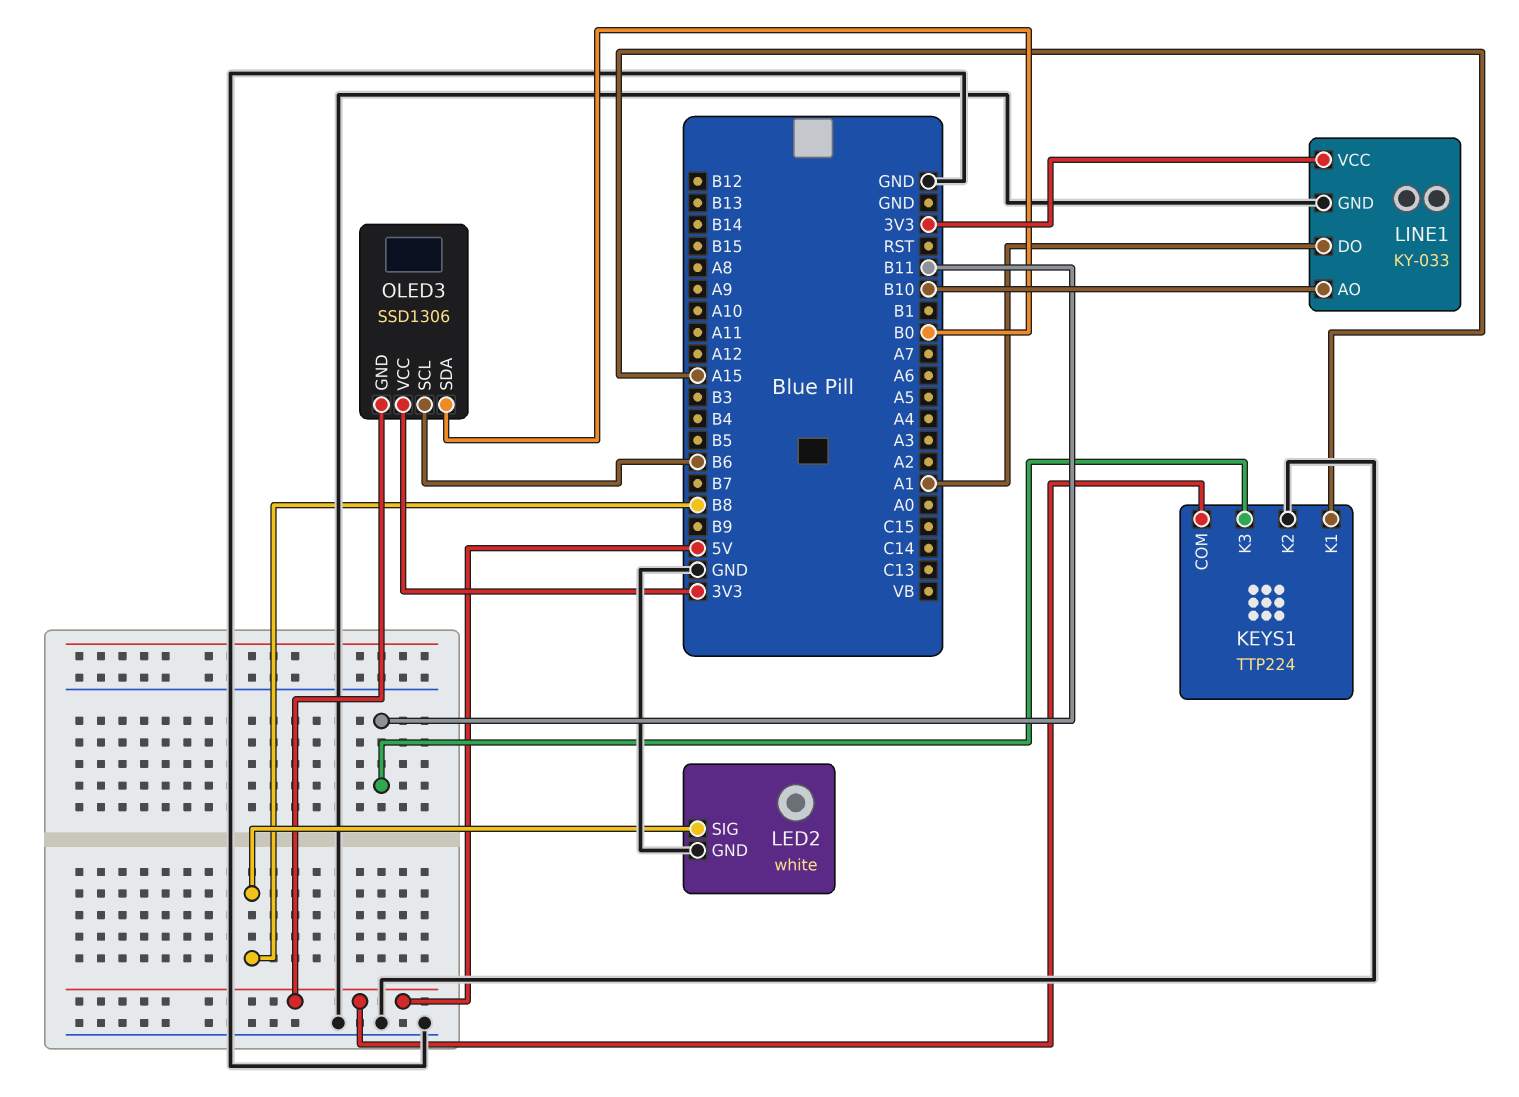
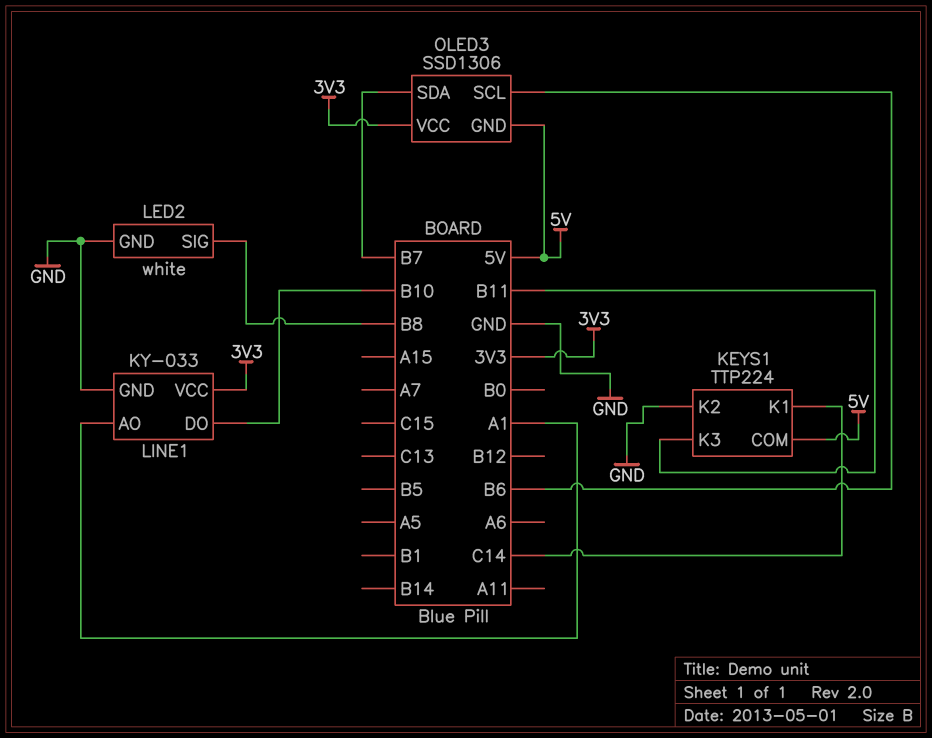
KEYS1 pin K1: A15 -> C14
LINE1 pin AO: B10 -> A1
LINE1 pin DO: A1 -> B10
OLED3 pin SDA: B0 -> B7

